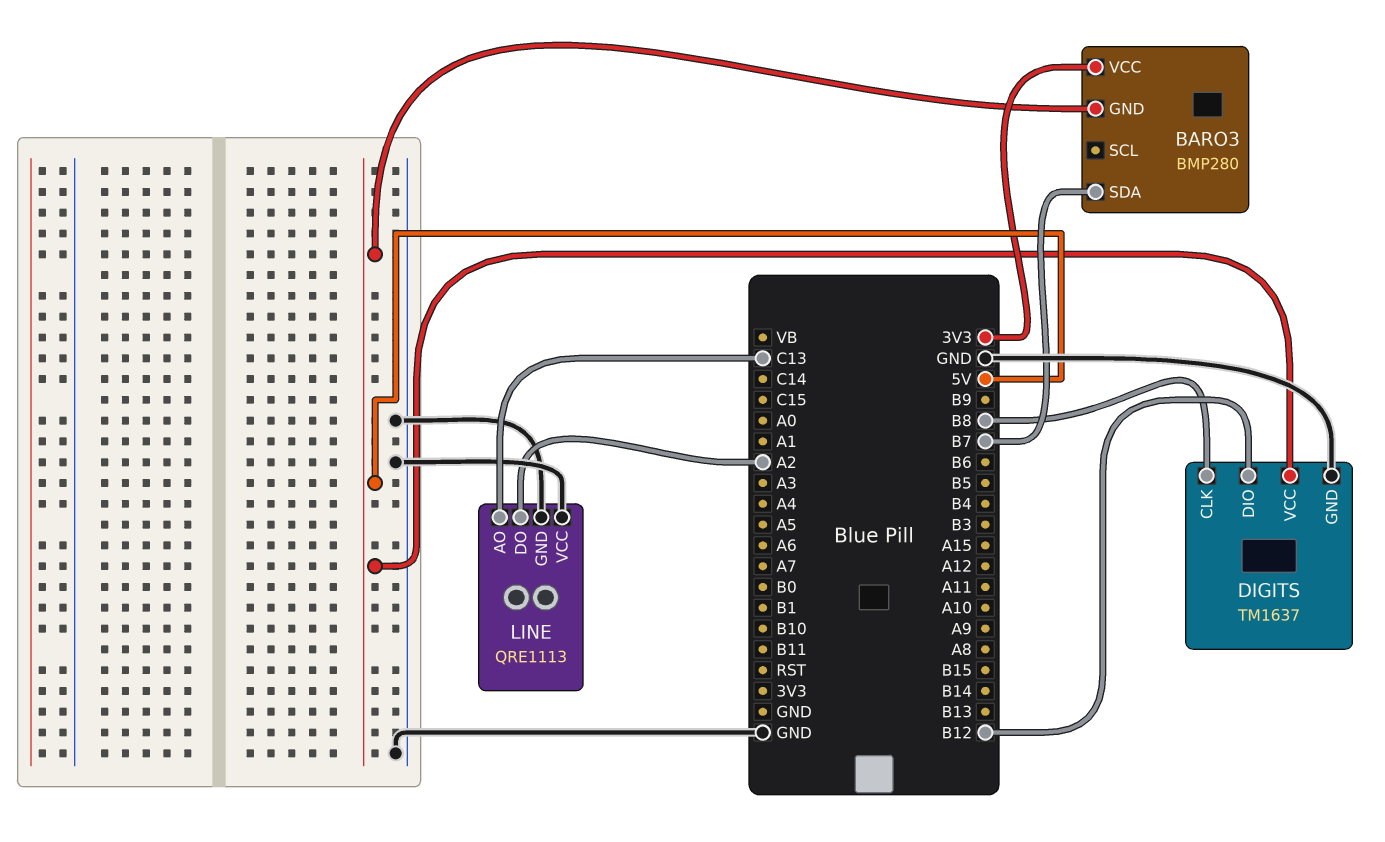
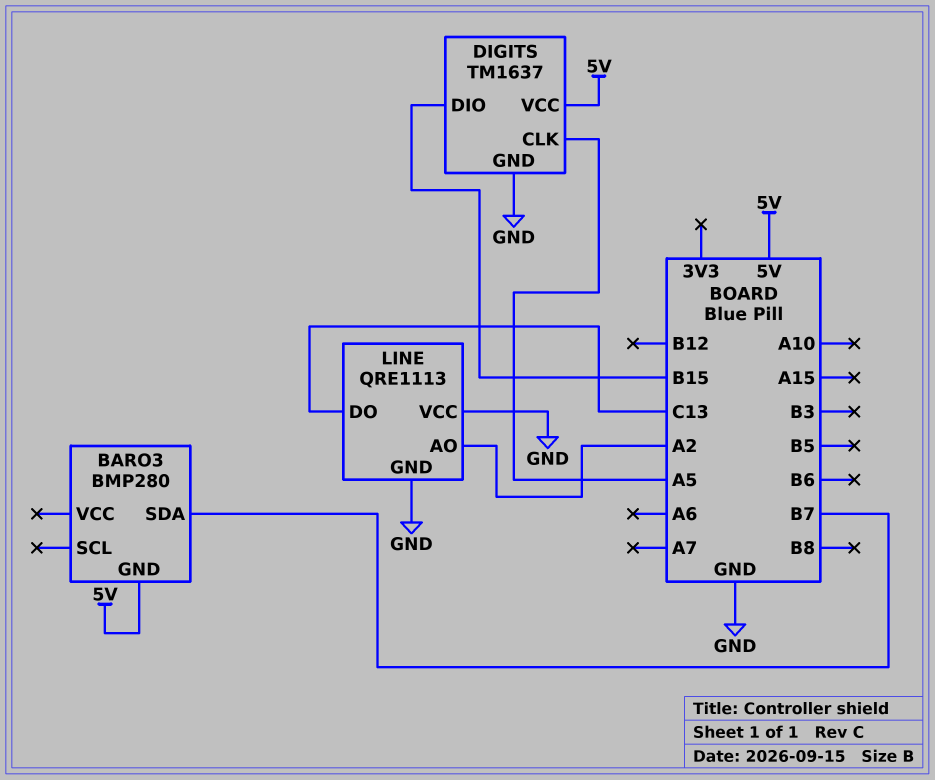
BARO3 pin VCC: 3V3 -> none
DIGITS pin CLK: B8 -> A5
DIGITS pin DIO: B12 -> B15
LINE pin AO: C13 -> A2
LINE pin DO: A2 -> C13

